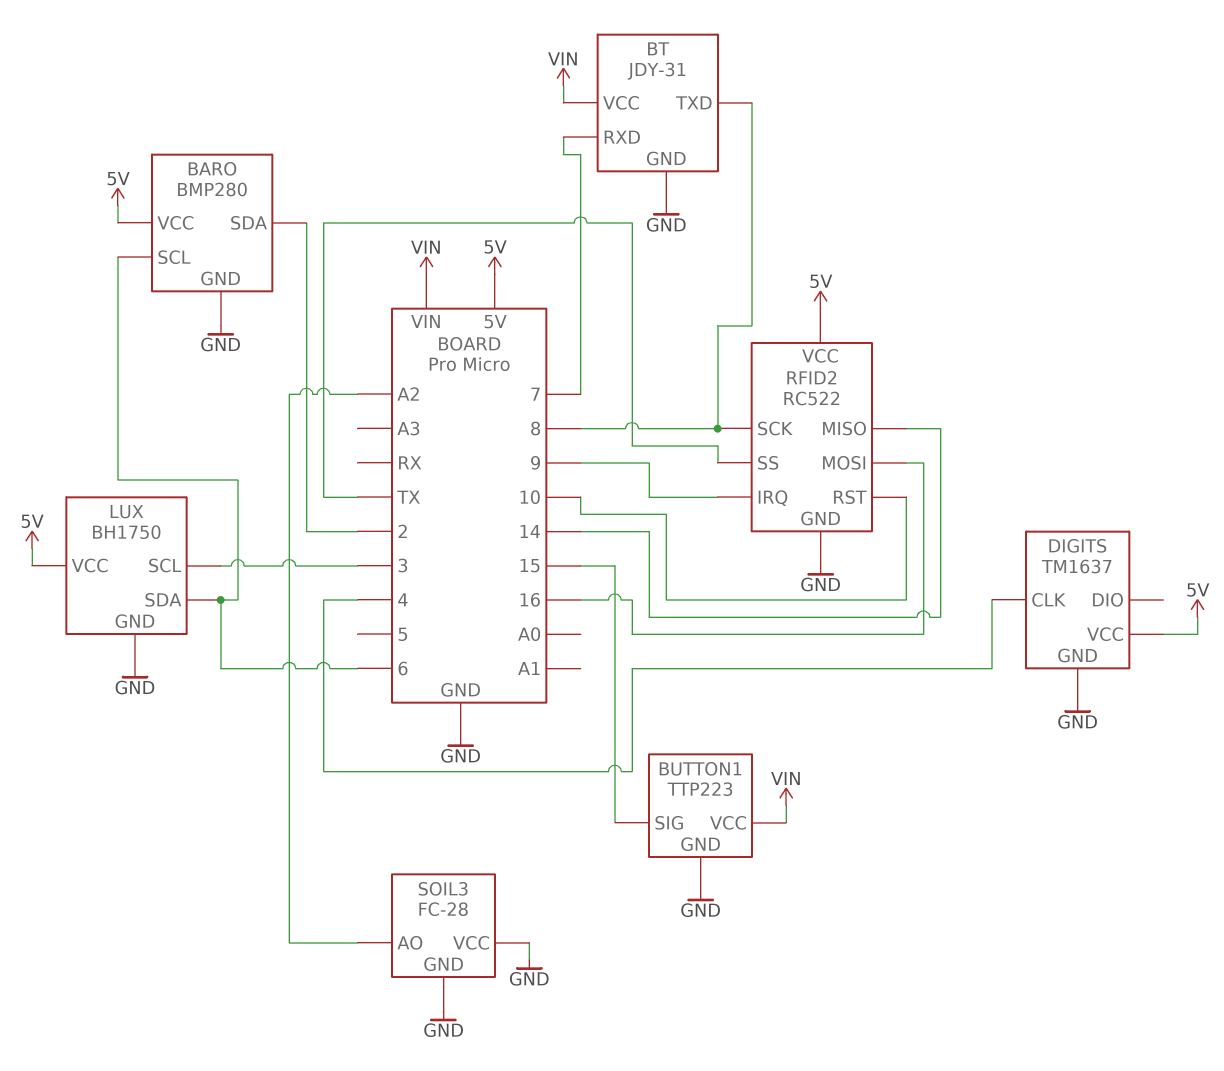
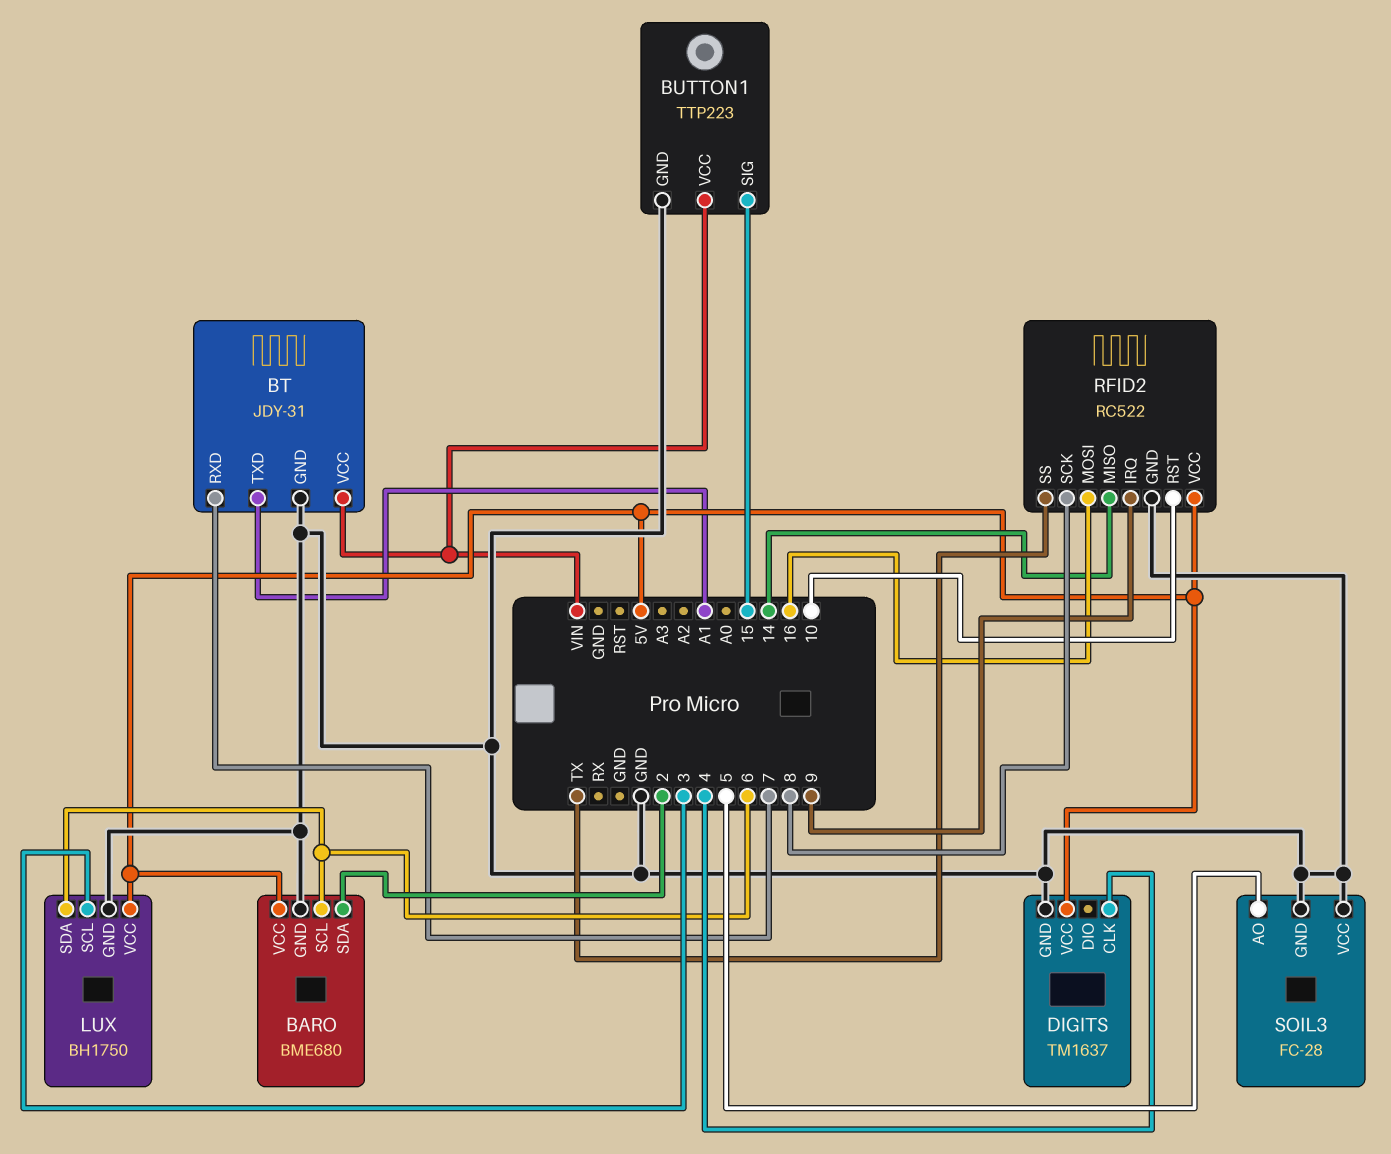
BARO: BMP280 -> BME680
BT pin TXD: 8 -> A1
SOIL3 pin AO: A2 -> 5

